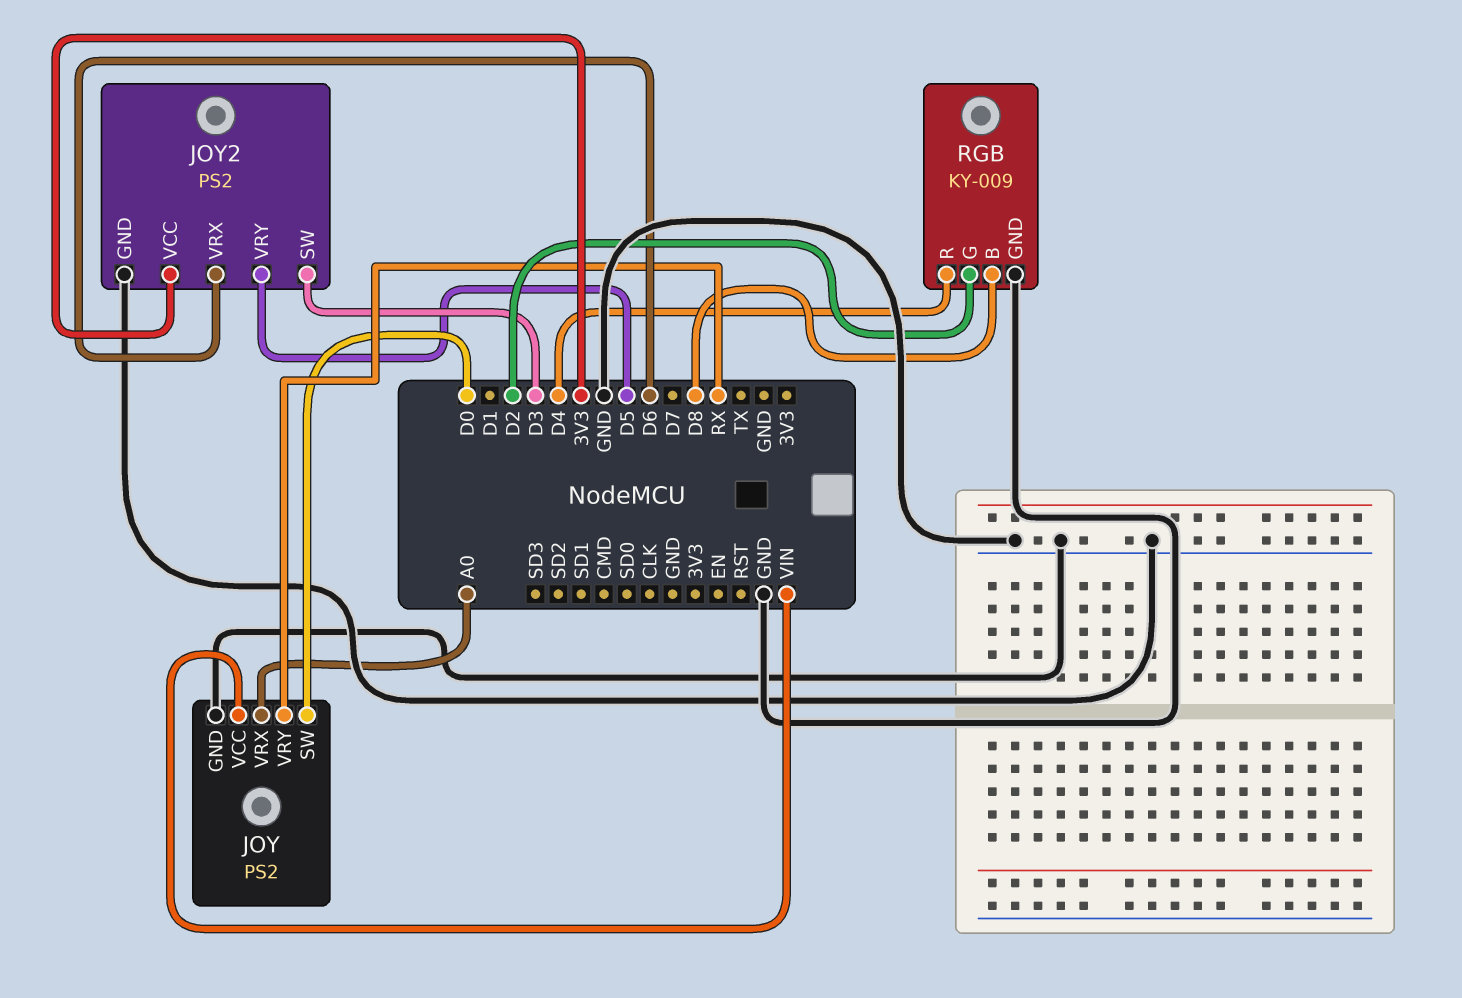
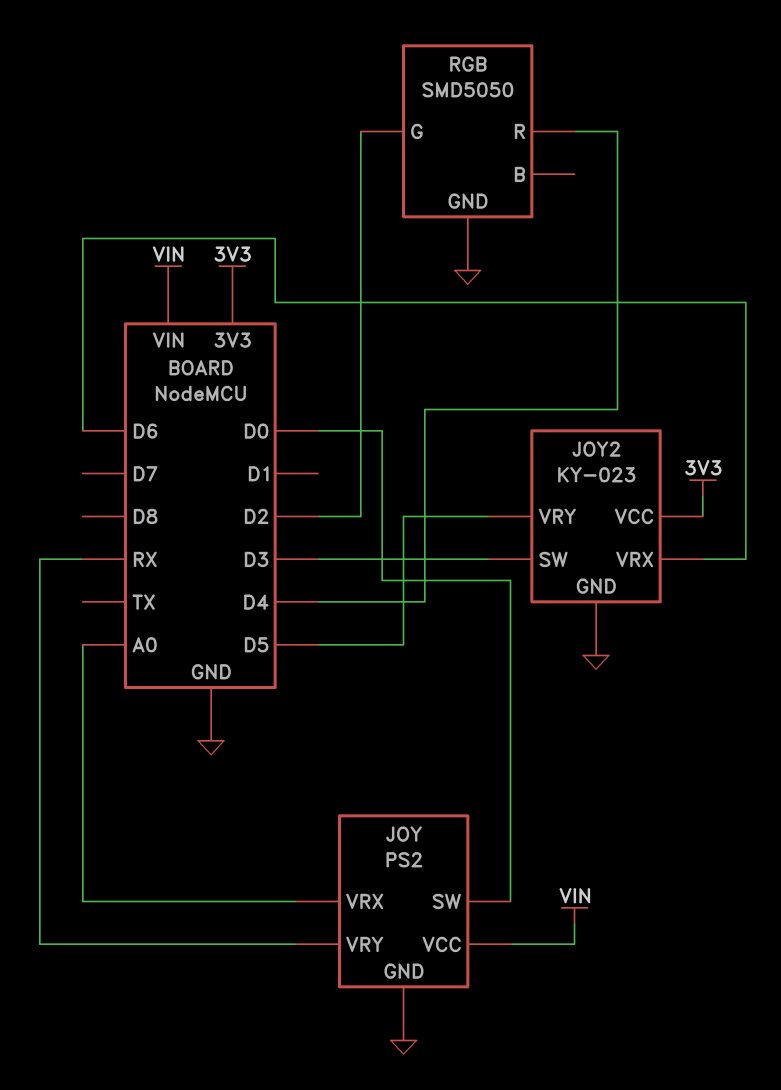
JOY2: PS2 -> KY-023
RGB: KY-009 -> SMD5050
RGB pin B: D8 -> none

